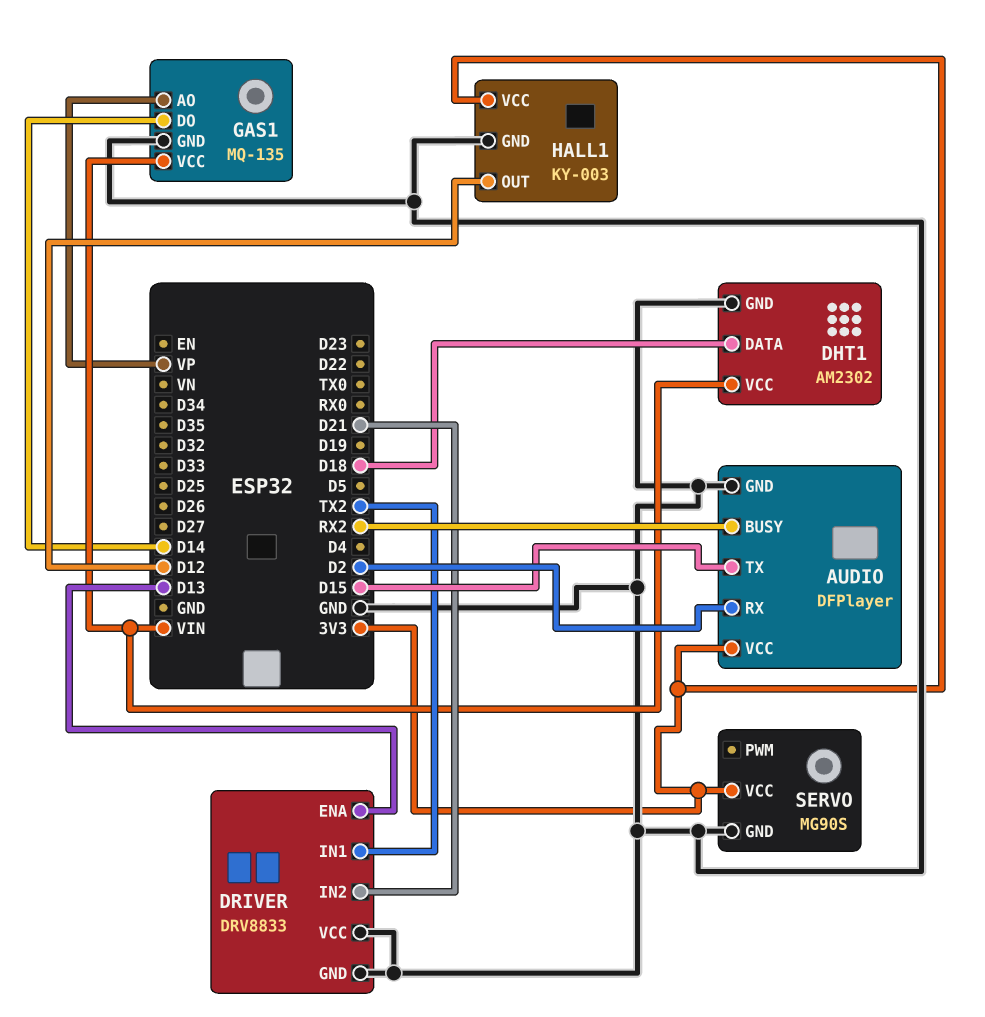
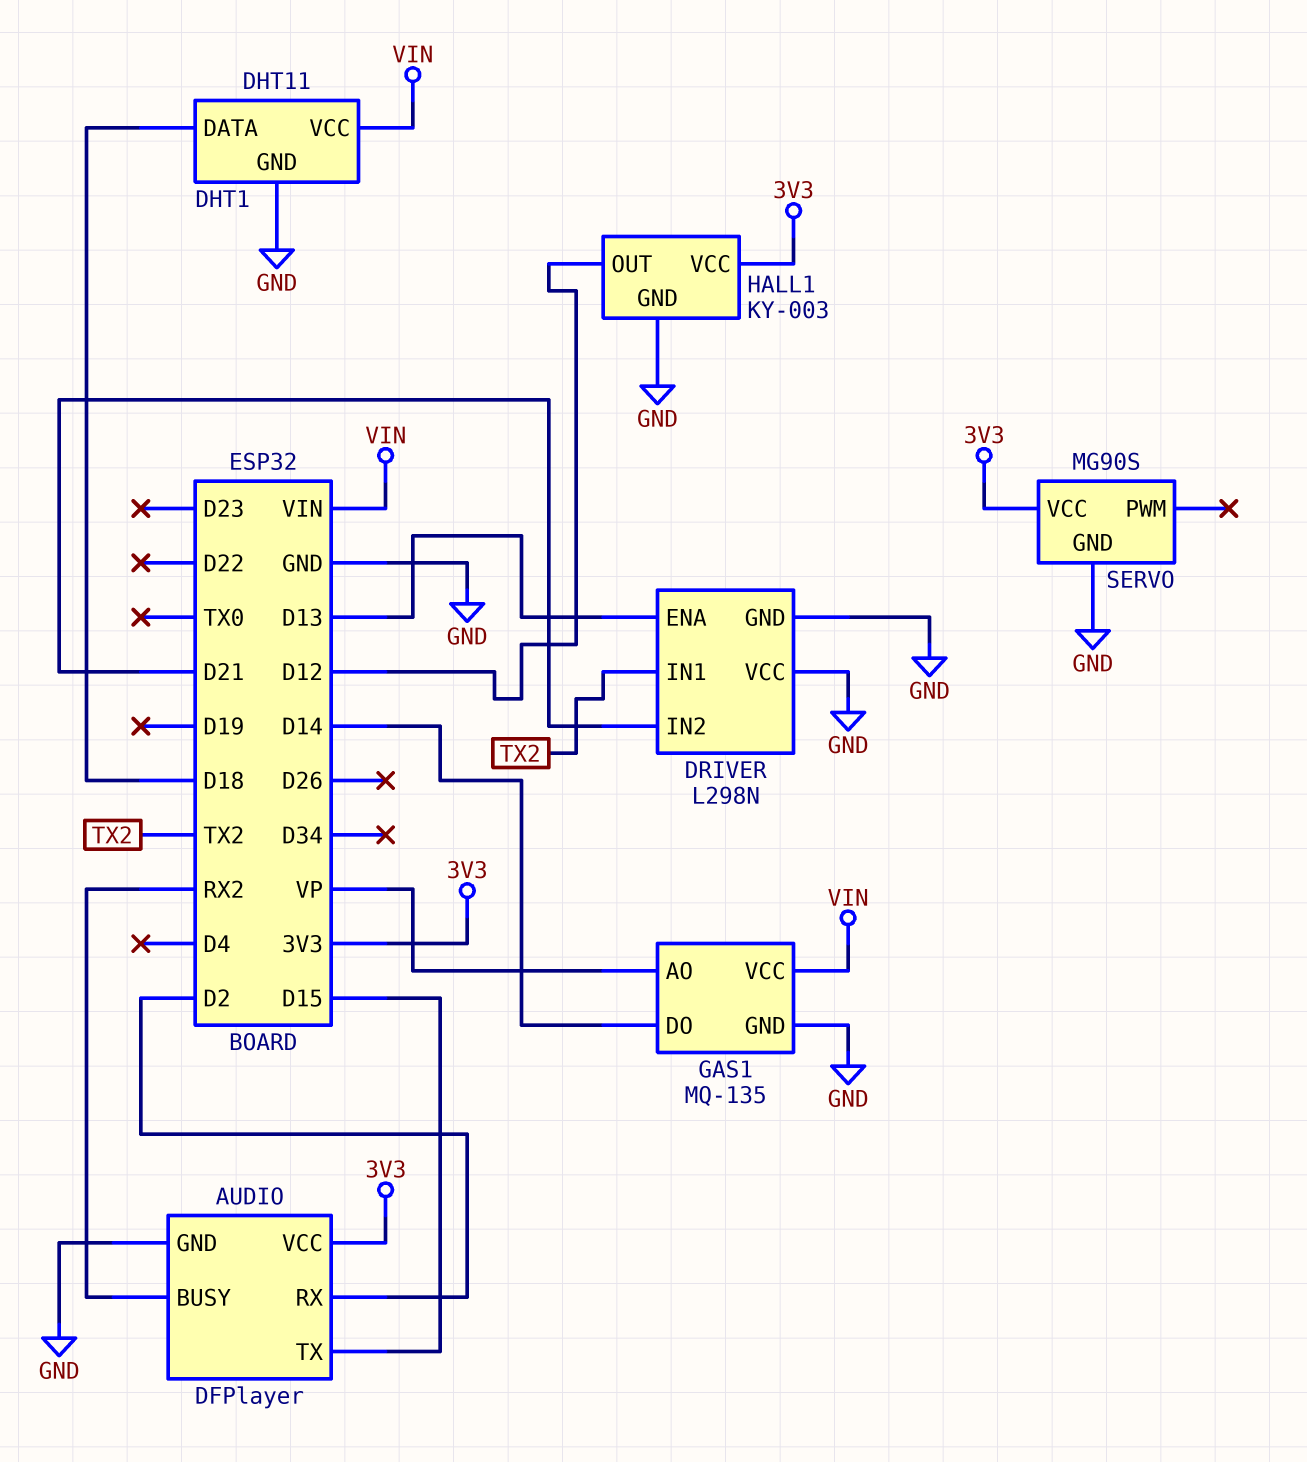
DHT1: AM2302 -> DHT11
DRIVER: DRV8833 -> L298N

